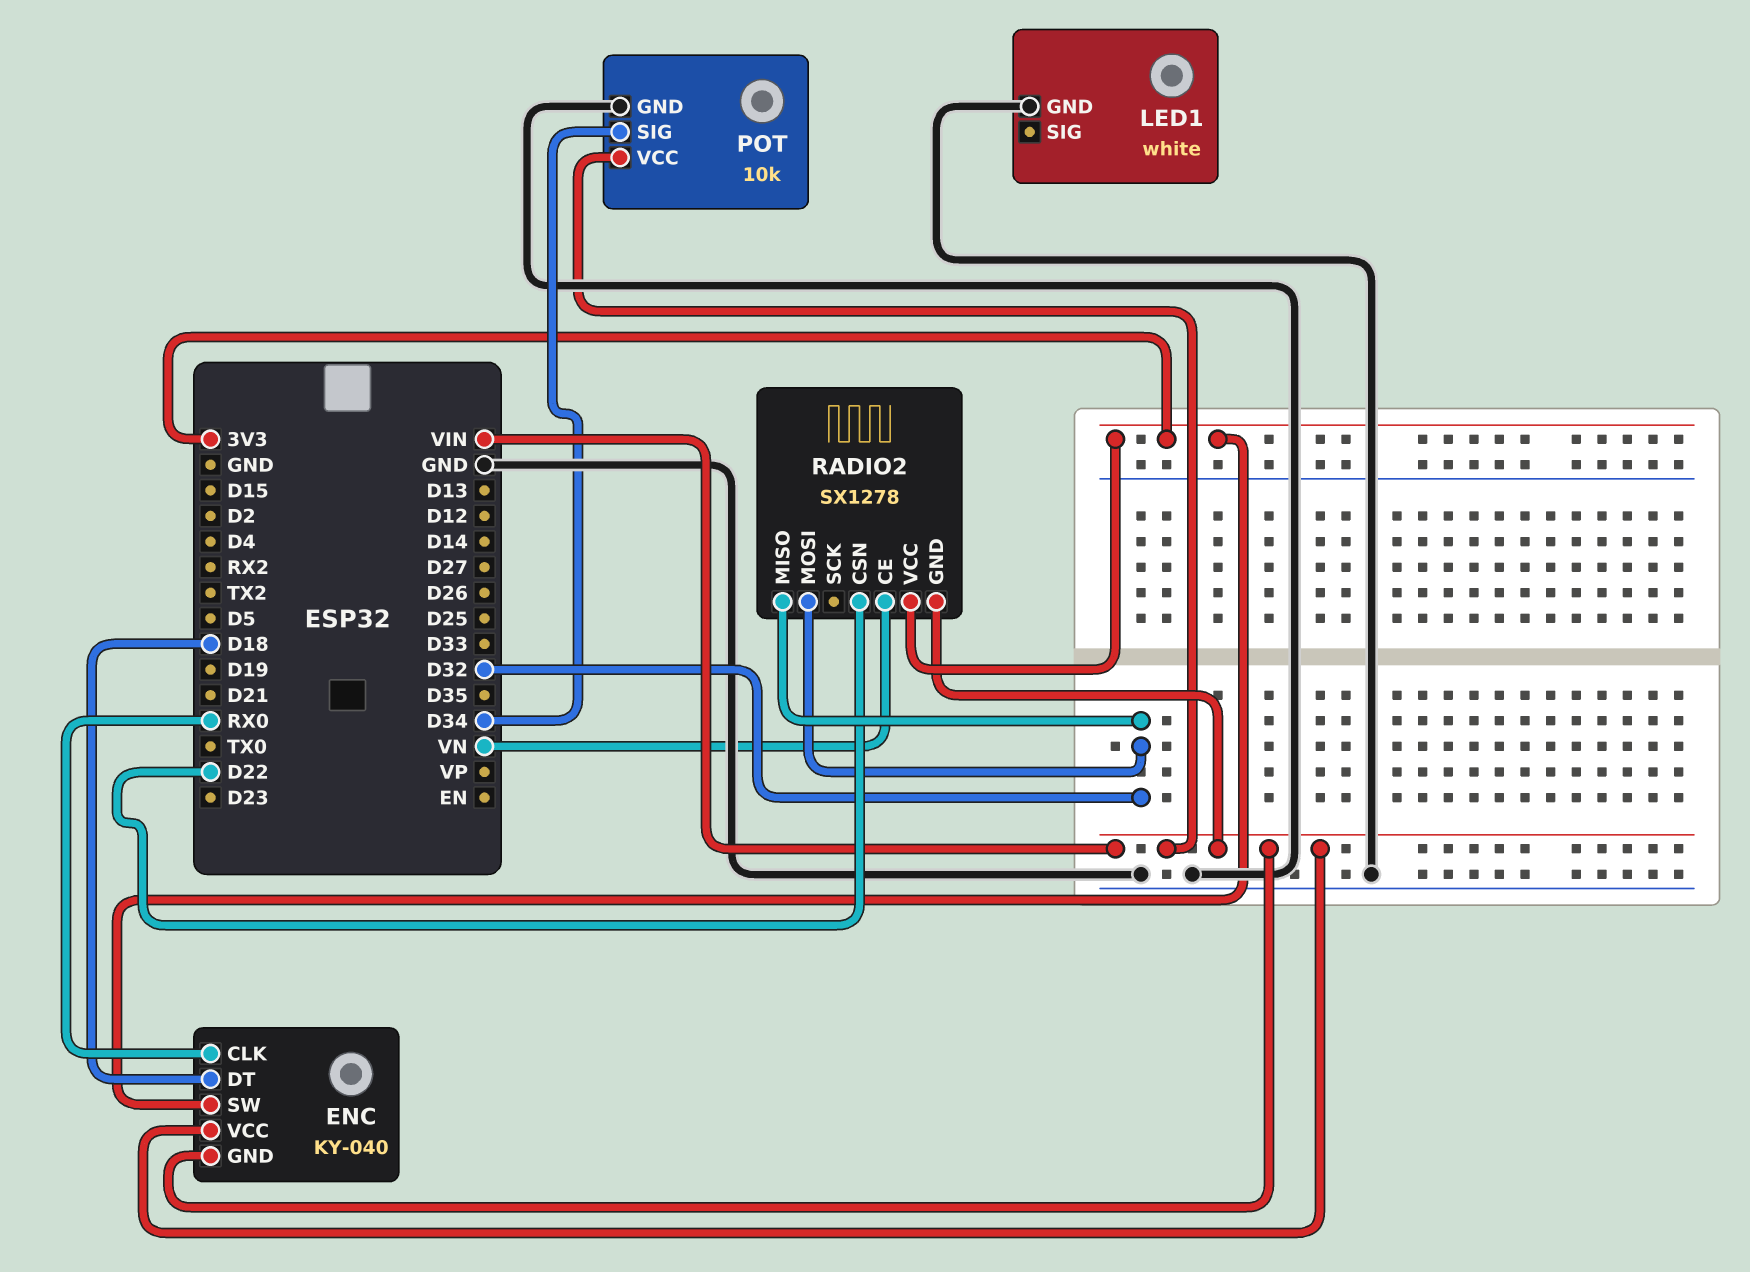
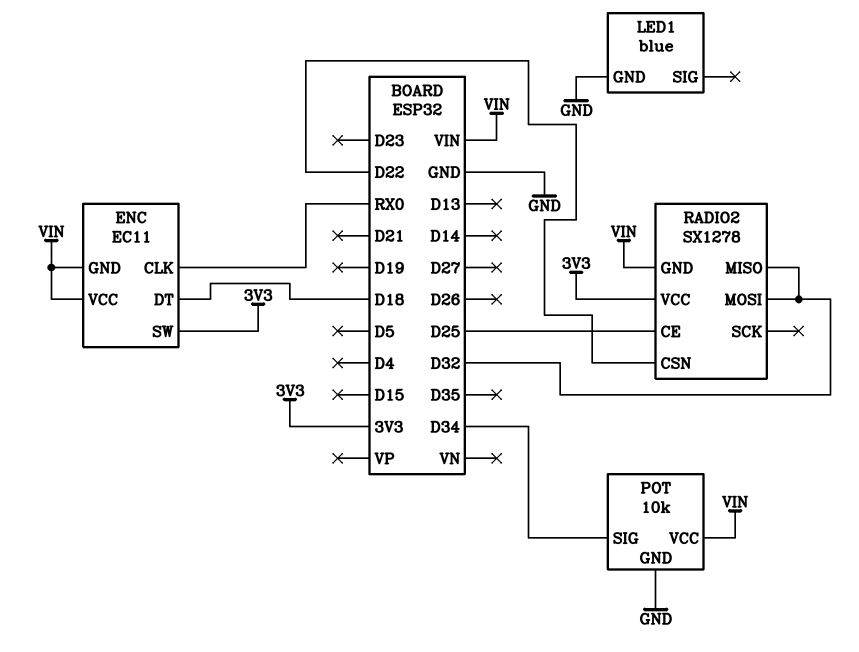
ENC: KY-040 -> EC11
LED1: white -> blue
RADIO2 pin CE: VN -> D25

